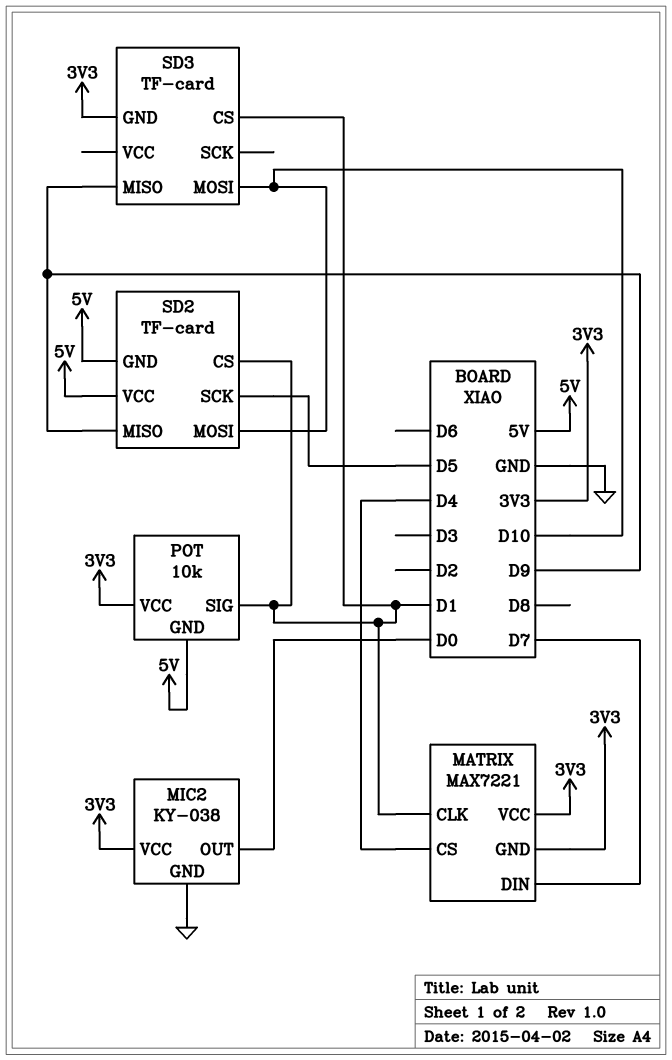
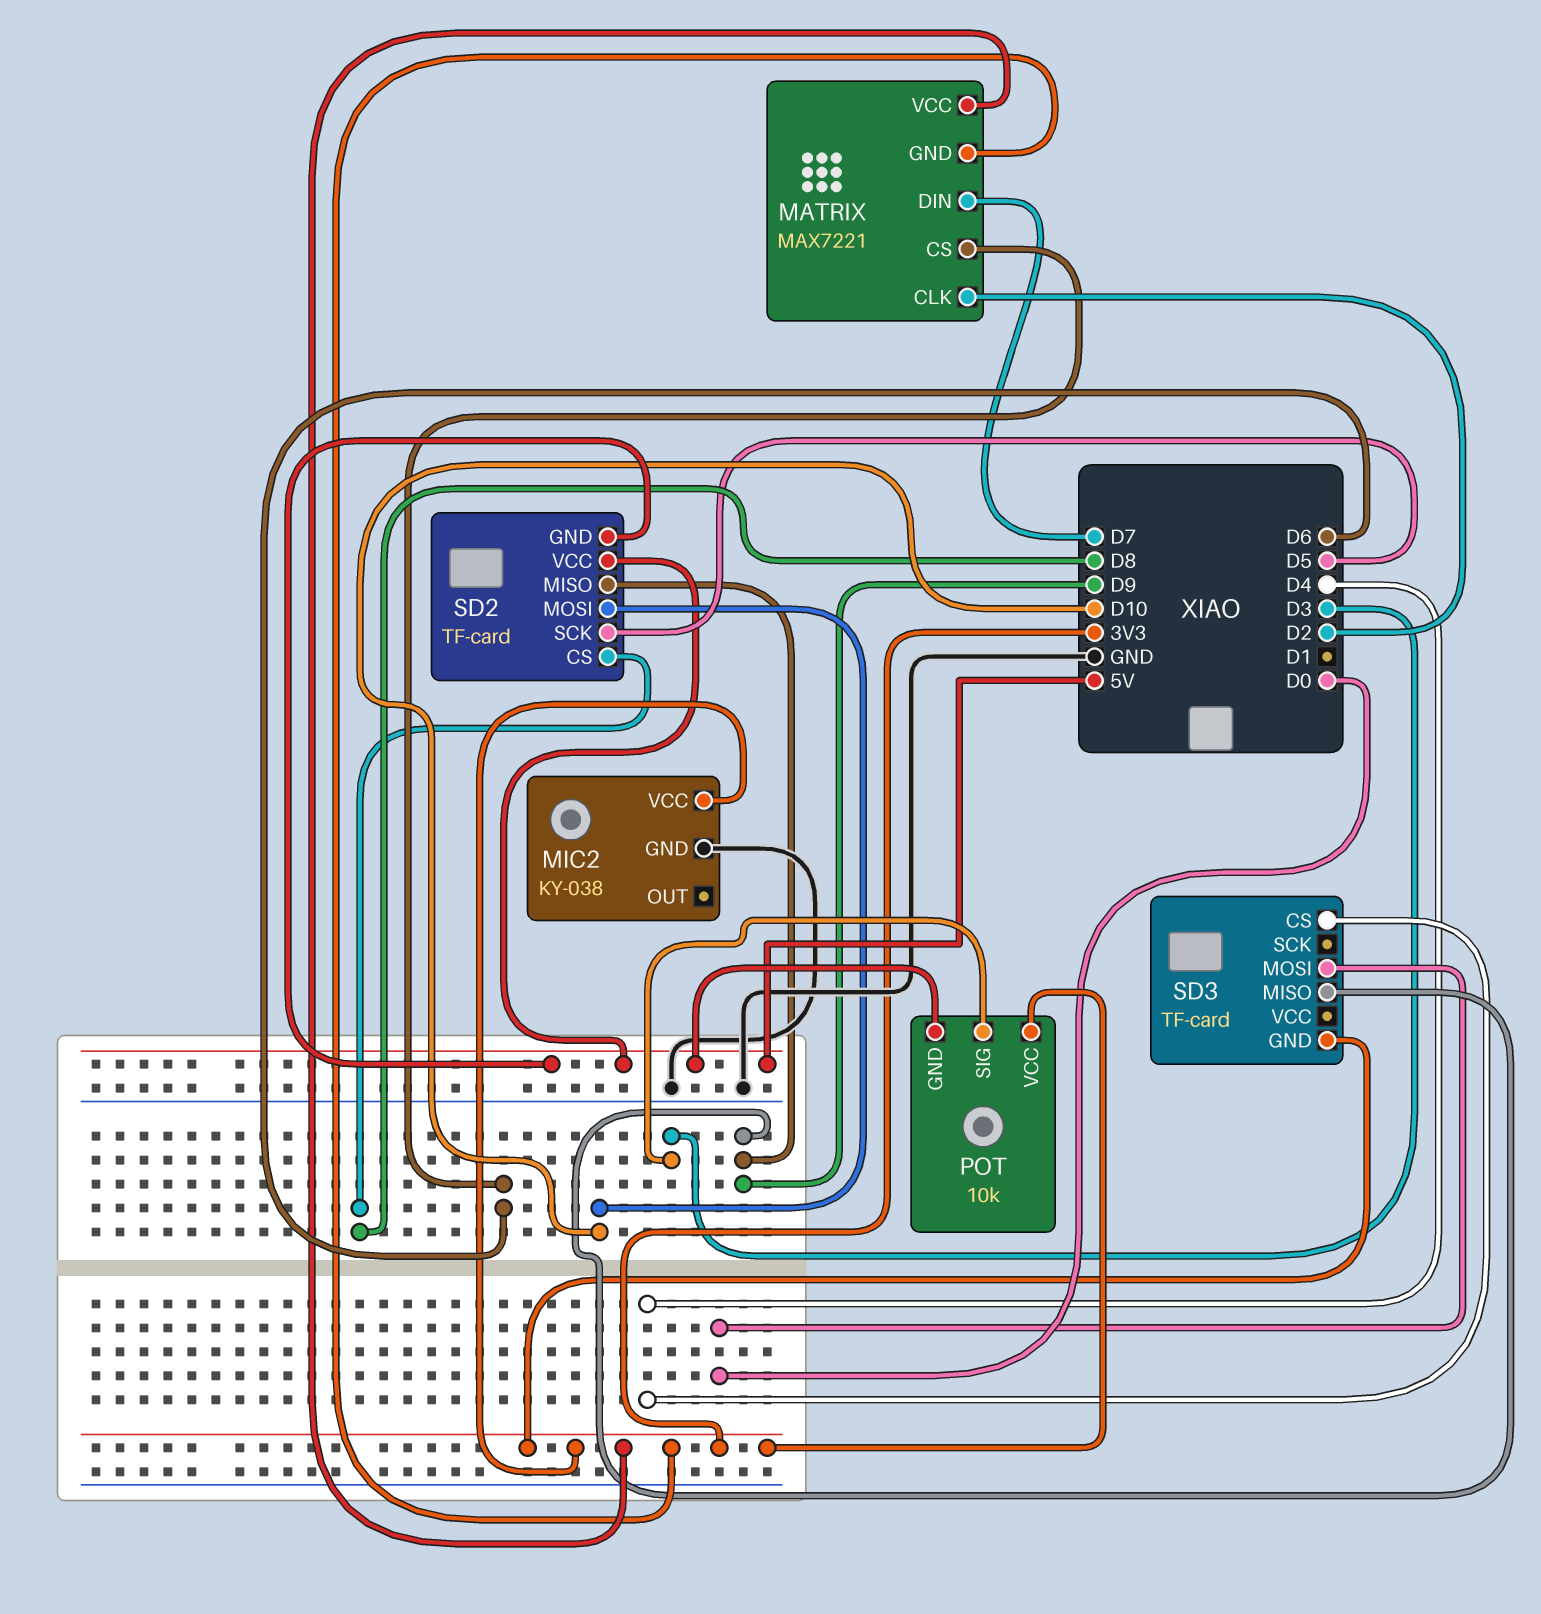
MATRIX pin CLK: D1 -> D2
MATRIX pin CS: D4 -> D6
MIC2 pin OUT: D0 -> none
POT pin SIG: D1 -> D3
SD2 pin CS: D1 -> D8
SD3 pin CS: D1 -> D4
SD3 pin MOSI: D10 -> D0

